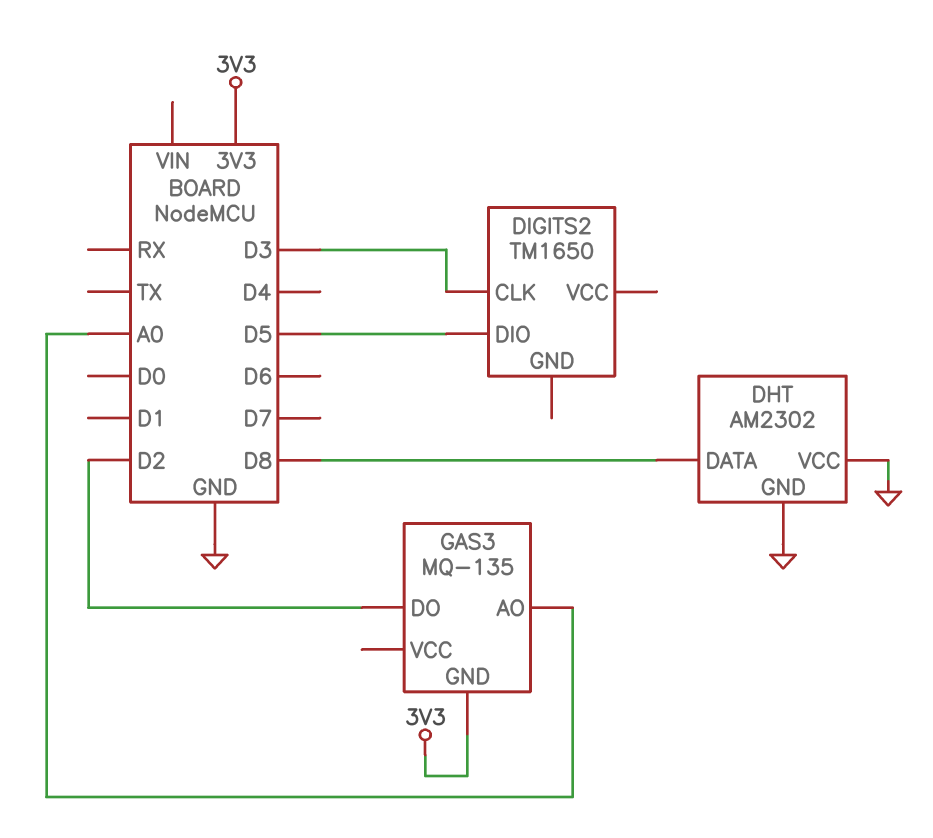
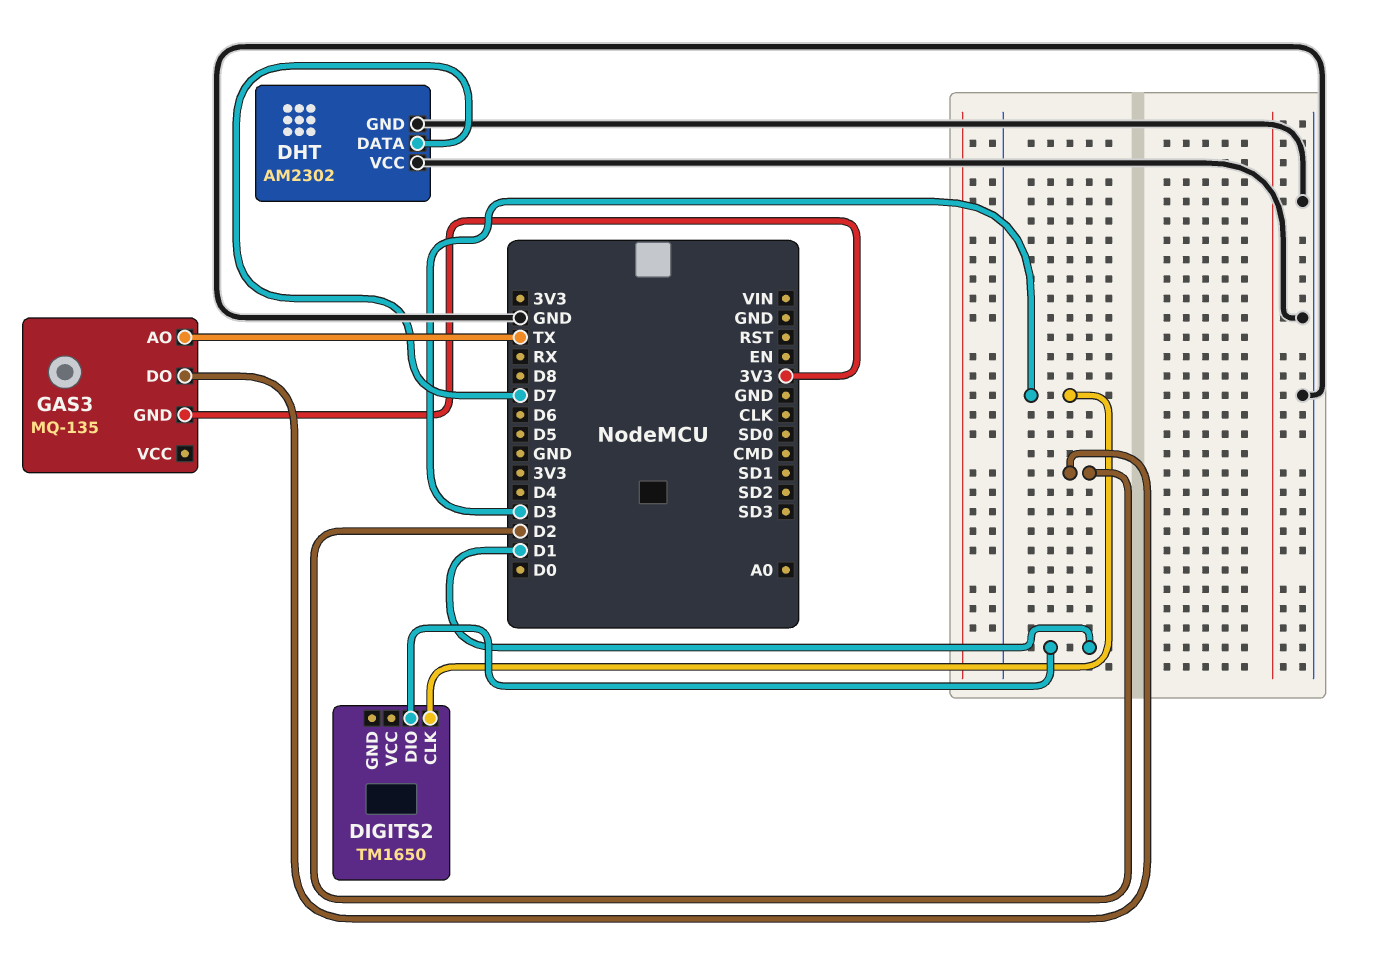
DHT pin DATA: D8 -> D7
DIGITS2 pin DIO: D5 -> D1
GAS3 pin AO: A0 -> TX

